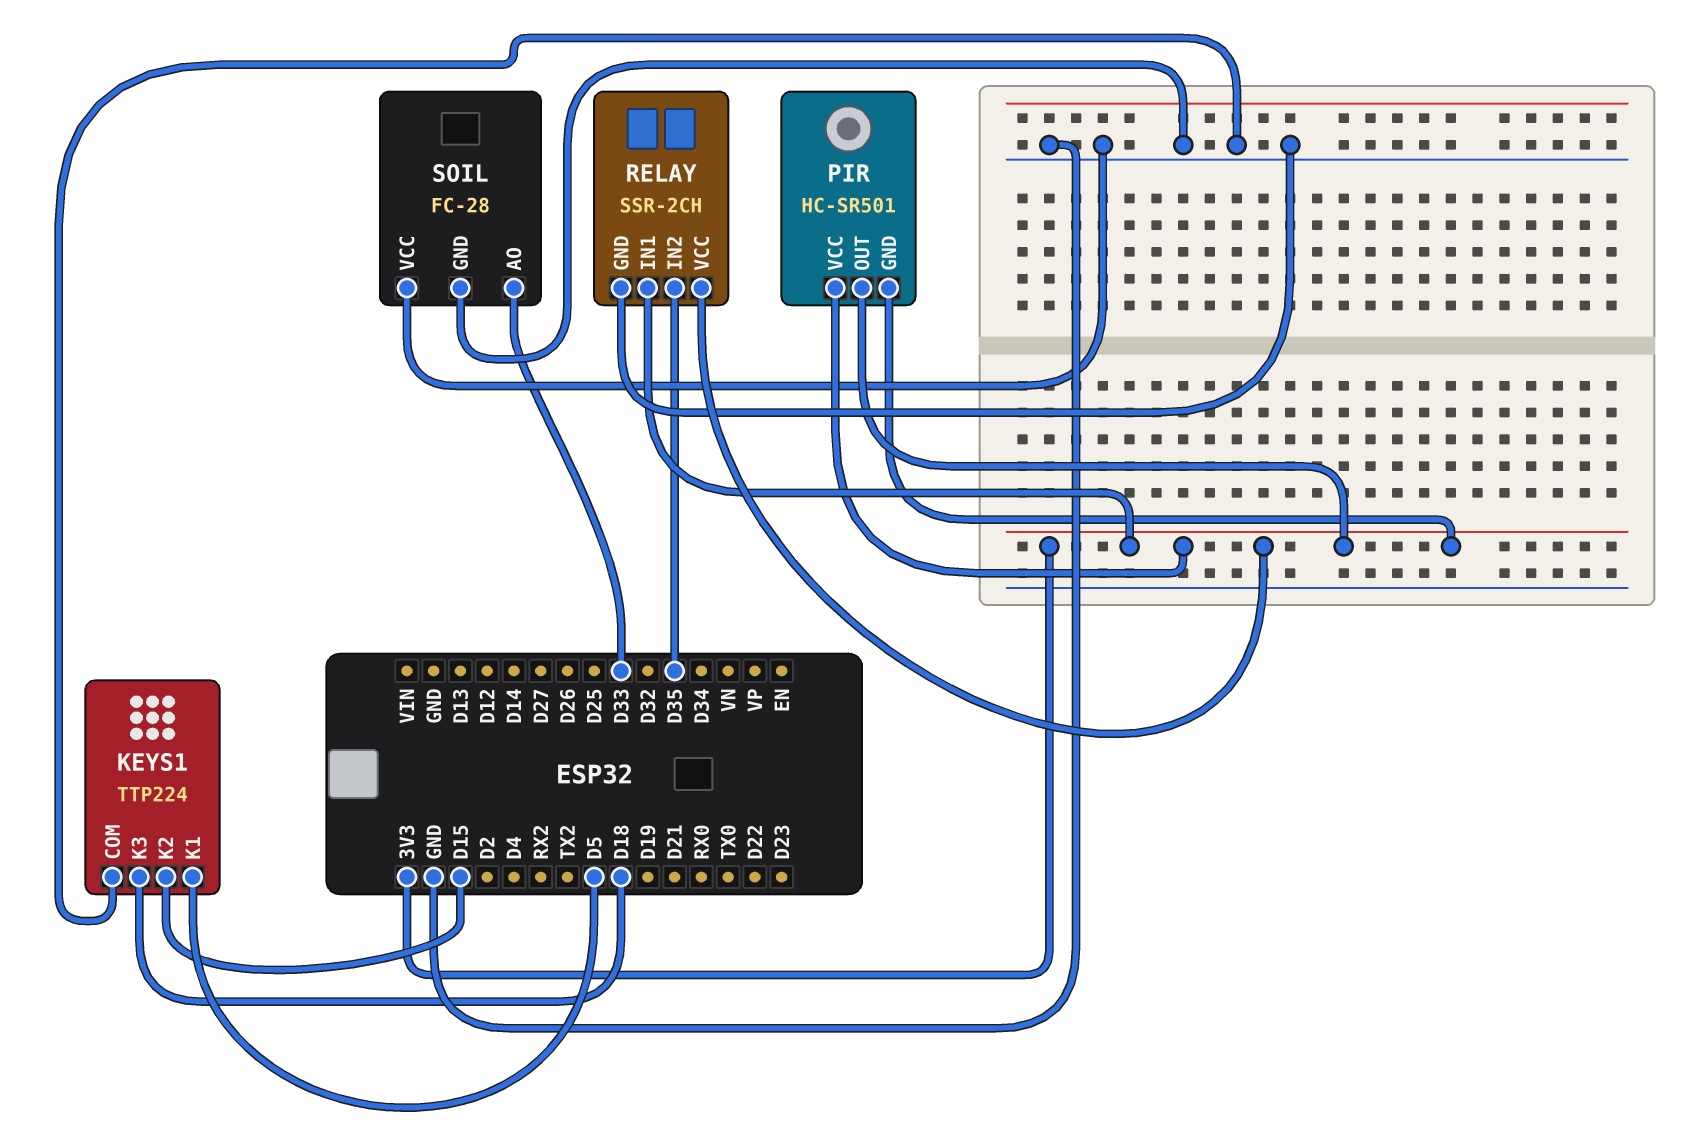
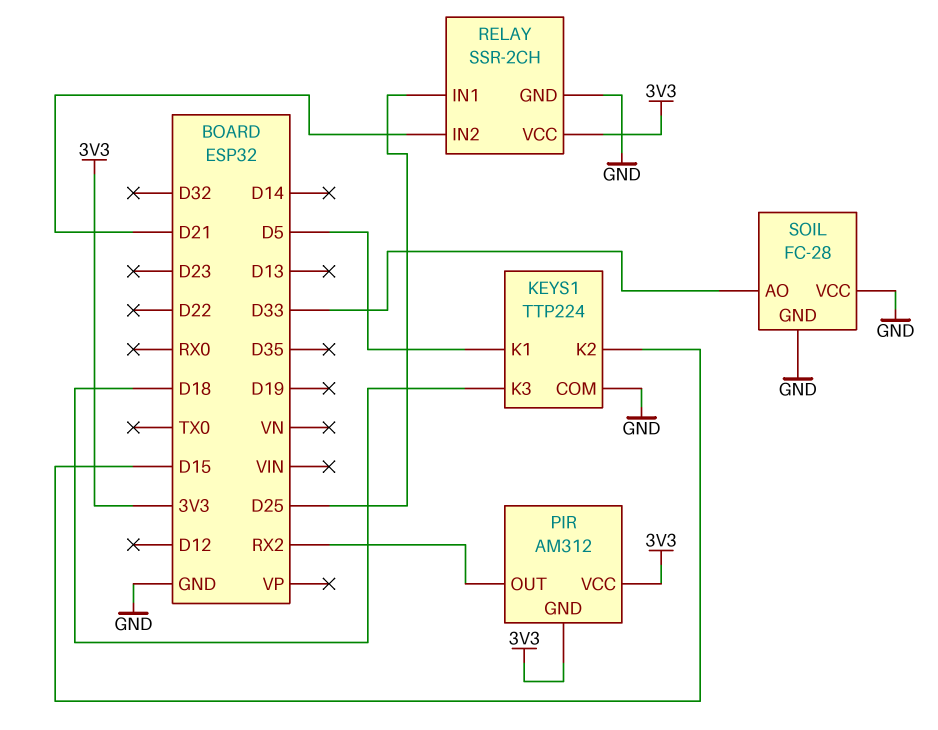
PIR: HC-SR501 -> AM312
PIR pin OUT: 3V3 -> RX2
RELAY pin IN1: 3V3 -> D25
RELAY pin IN2: D35 -> D21

